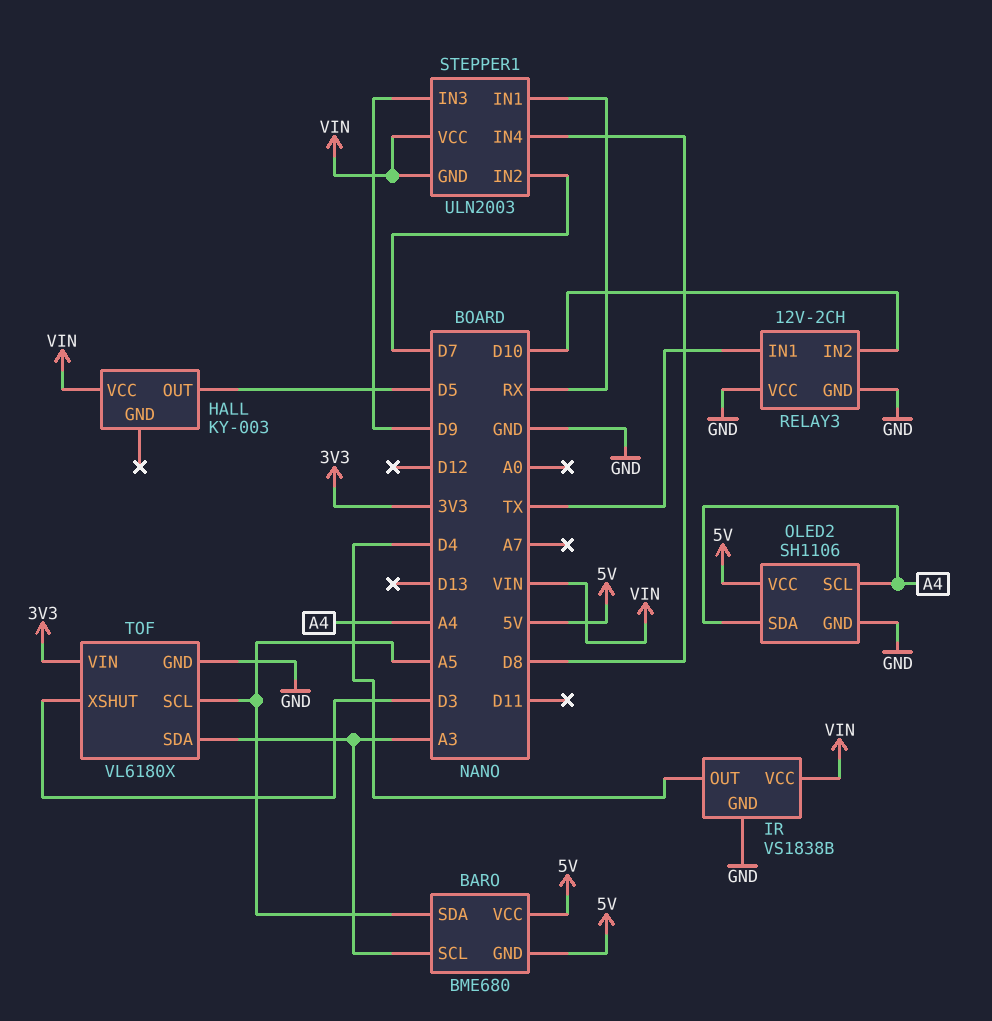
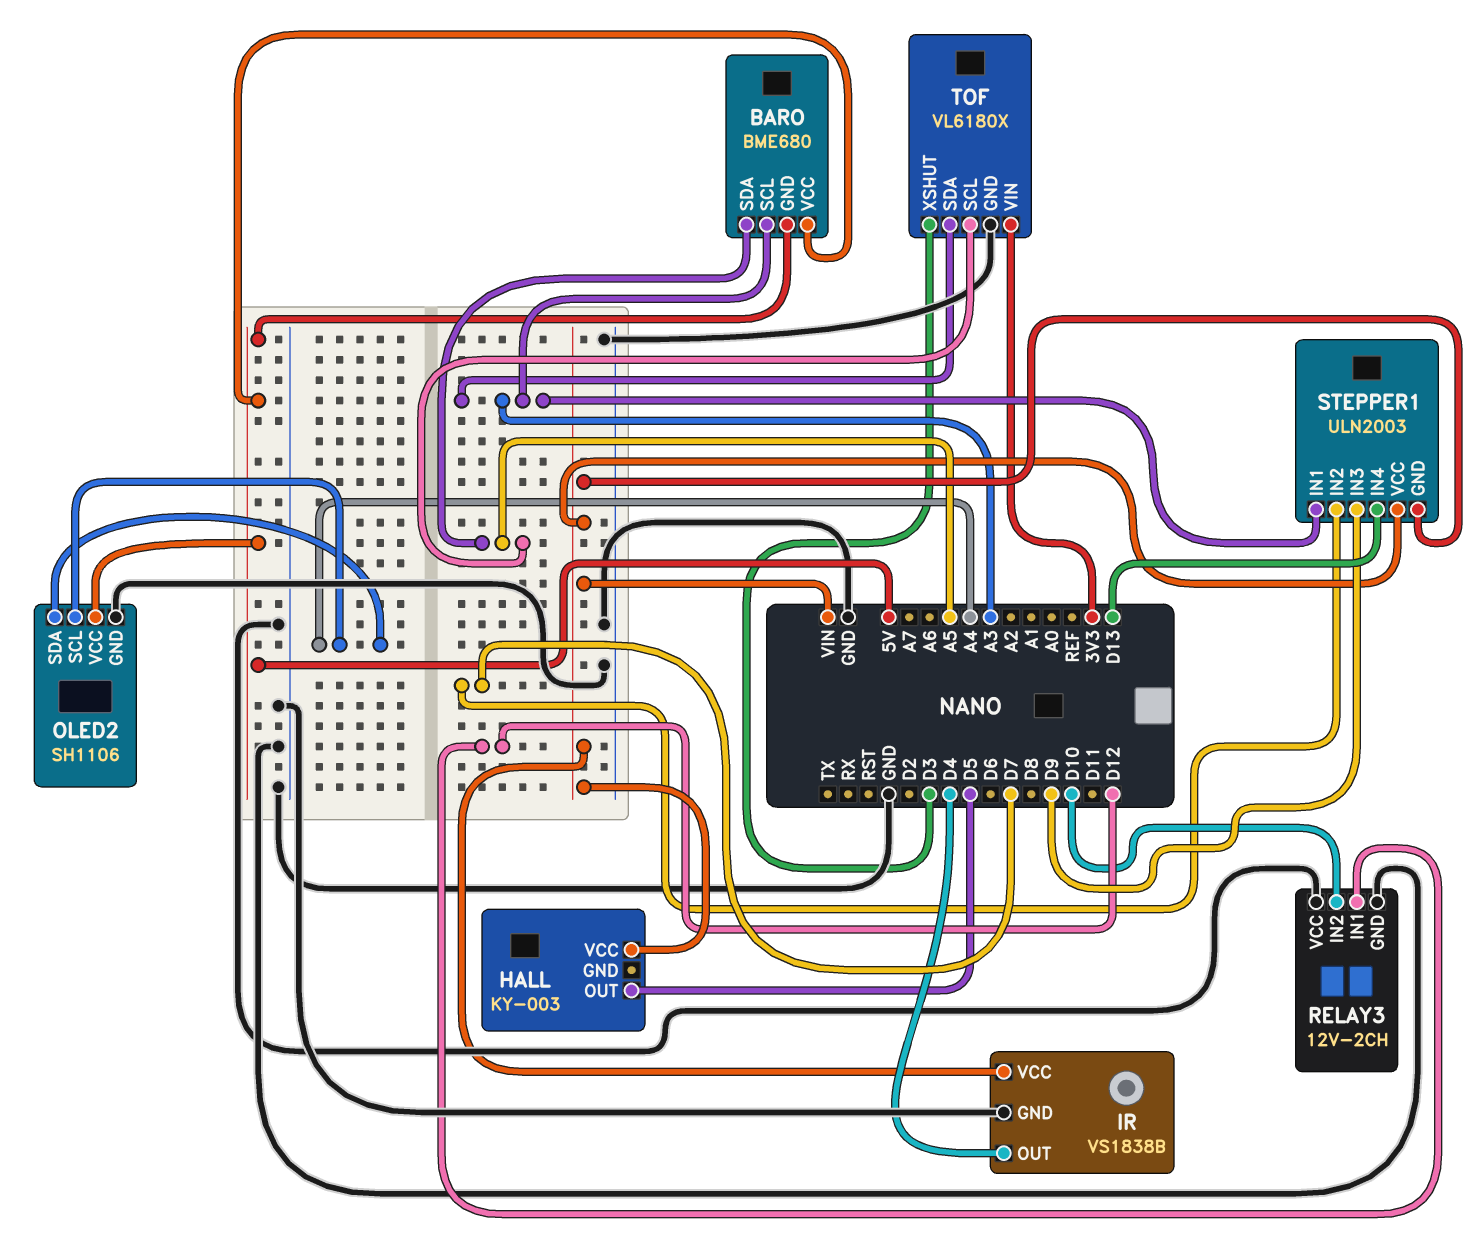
RELAY3 pin IN1: TX -> D12
STEPPER1 pin IN1: RX -> A3
STEPPER1 pin IN4: D8 -> D13

